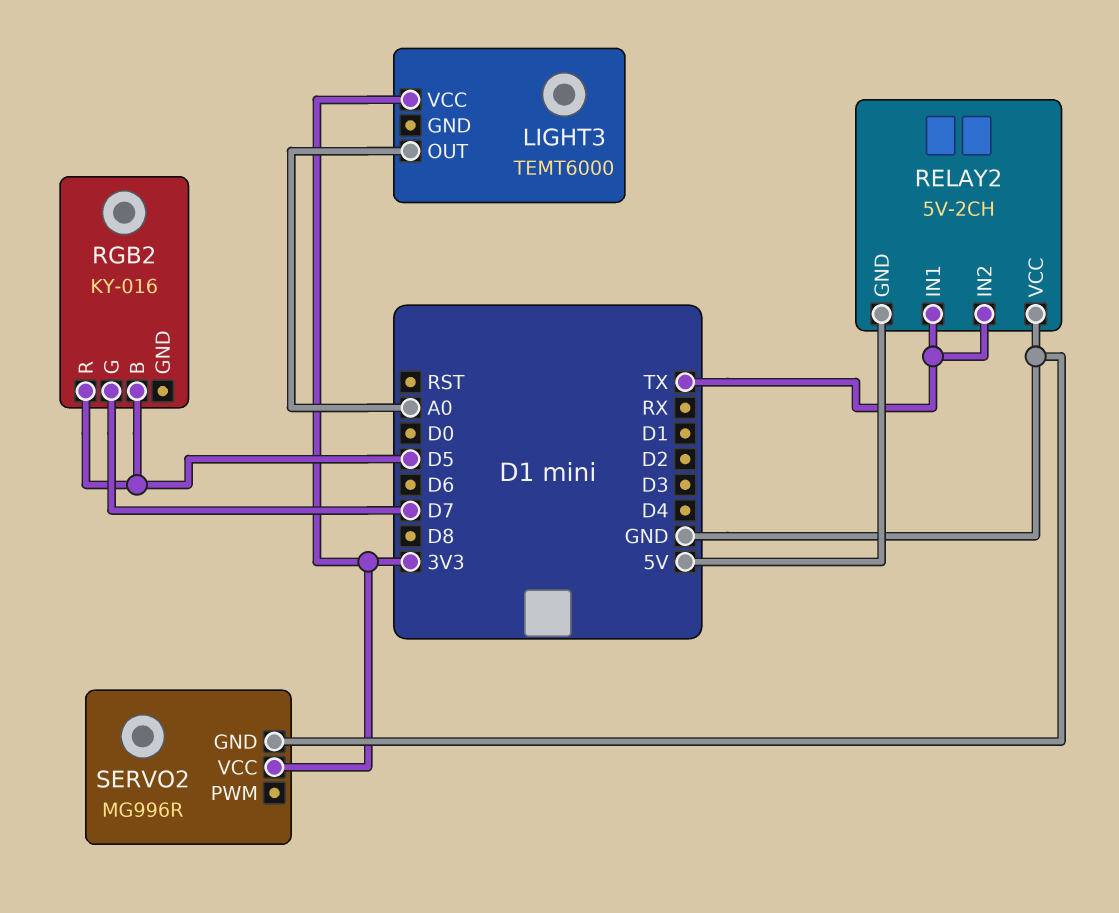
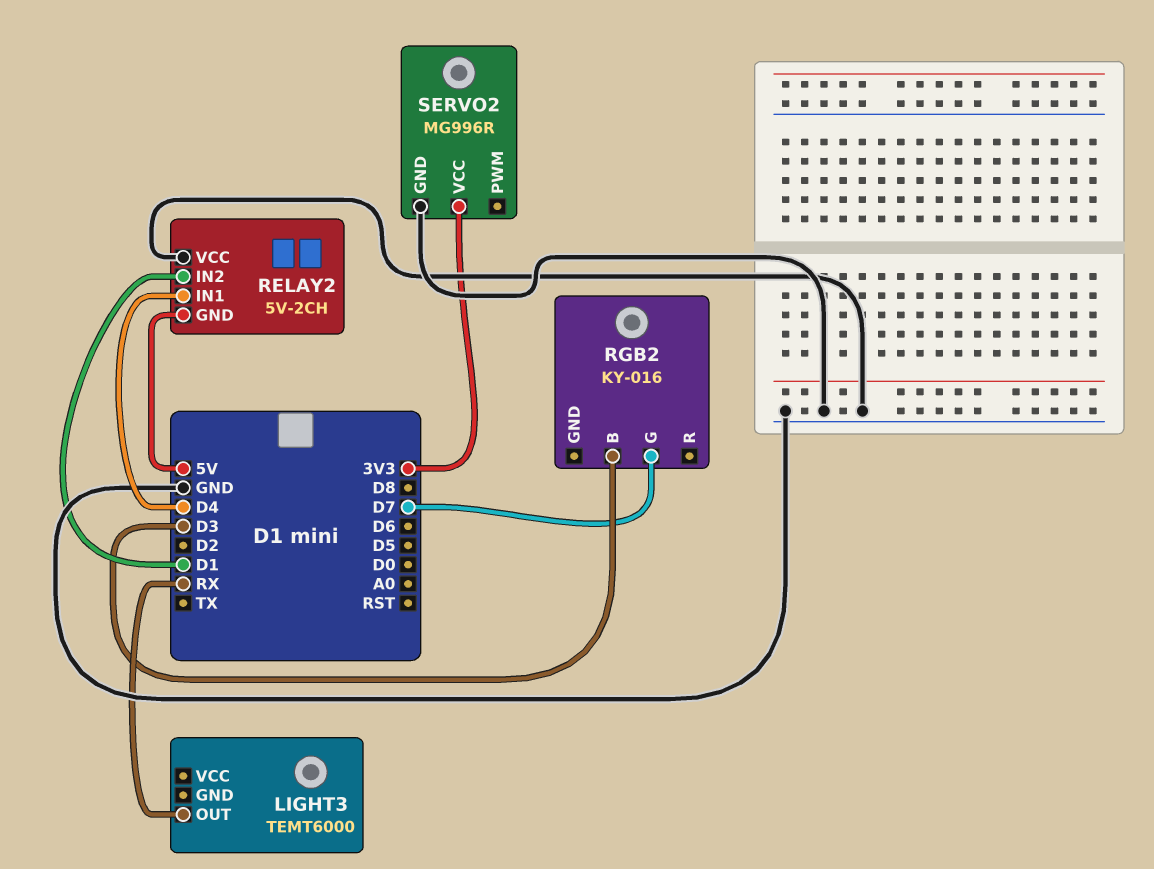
LIGHT3 pin OUT: A0 -> RX
LIGHT3 pin VCC: 3V3 -> none
RELAY2 pin IN1: TX -> D4
RELAY2 pin IN2: TX -> D1
RGB2 pin B: D5 -> D3
RGB2 pin R: D5 -> none

